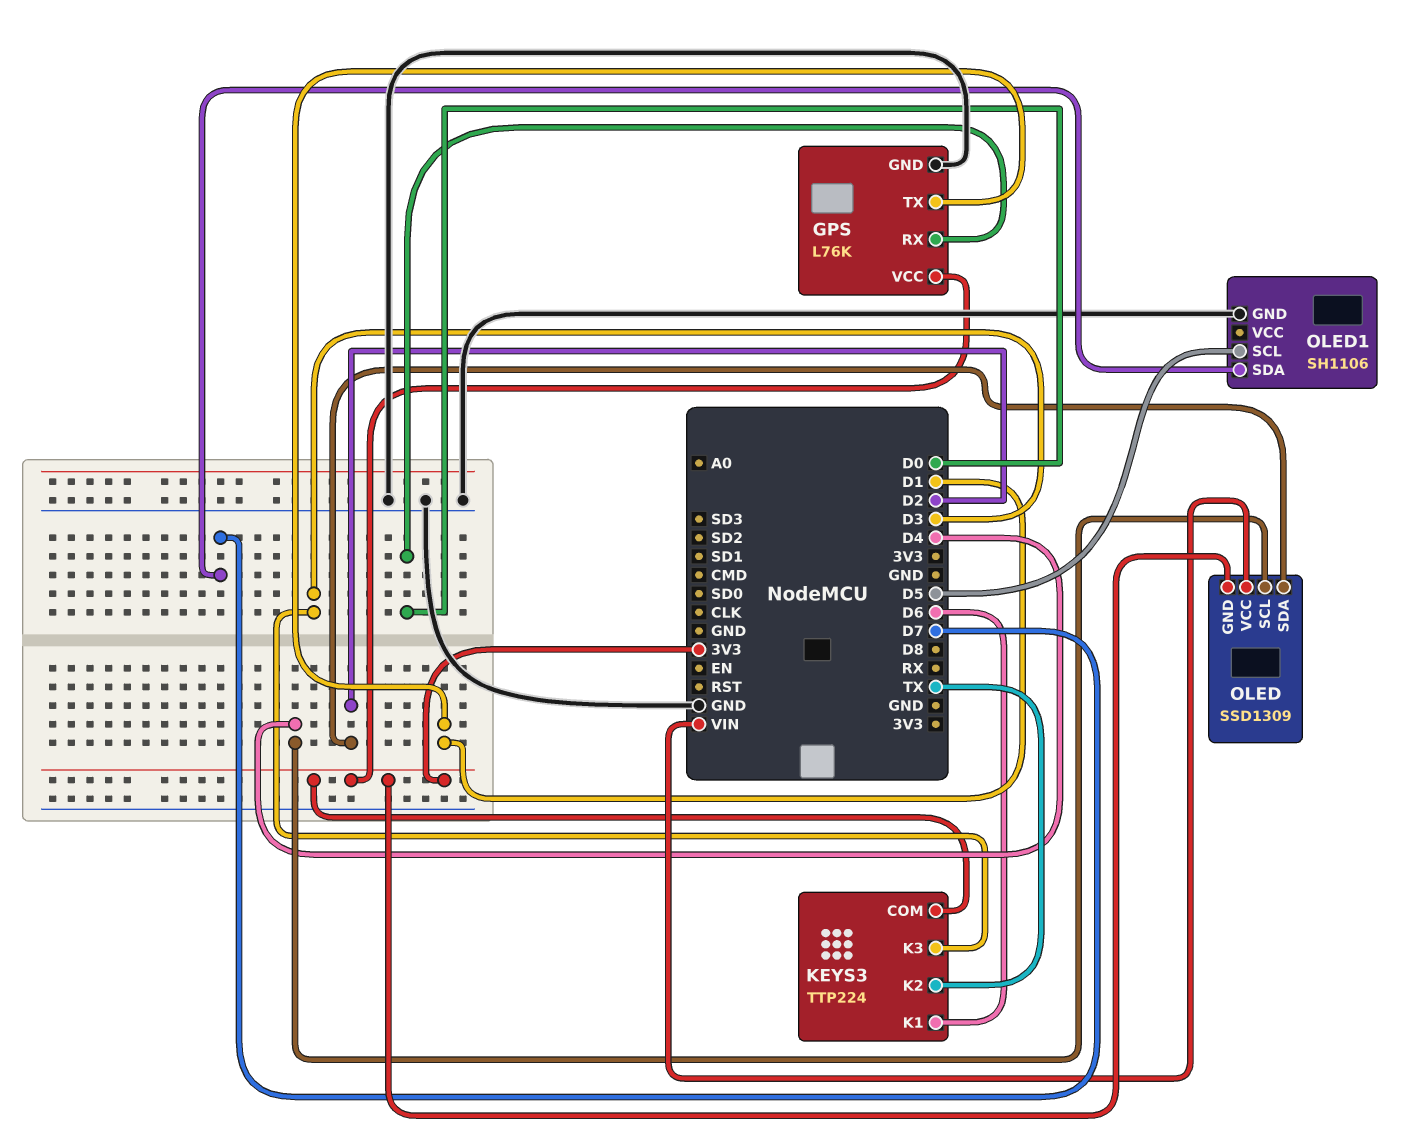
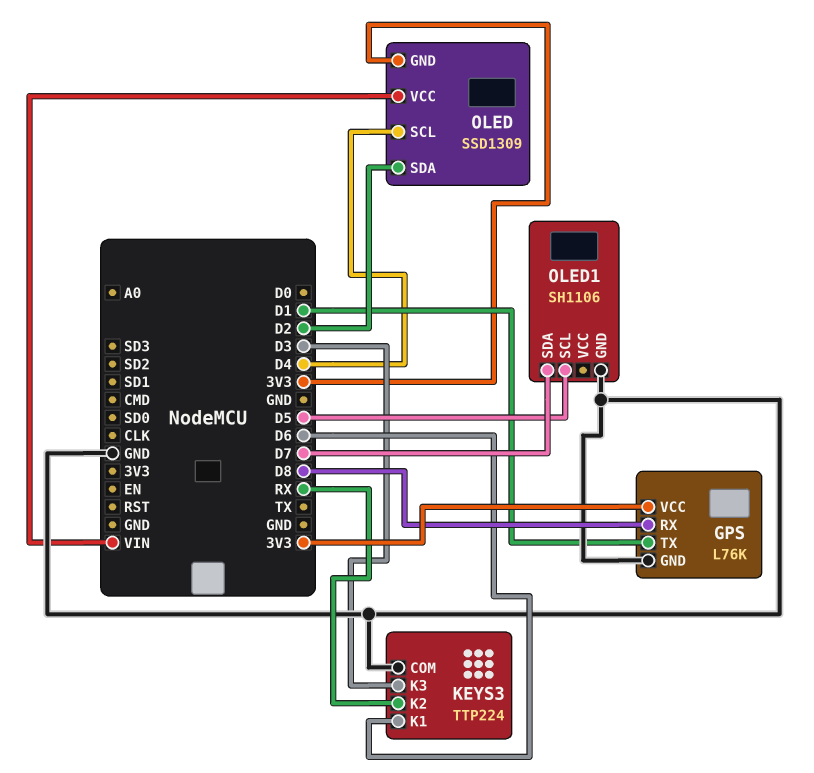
GPS pin RX: D0 -> D8
KEYS3 pin COM: 3V3 -> GND
KEYS3 pin K2: TX -> RX

